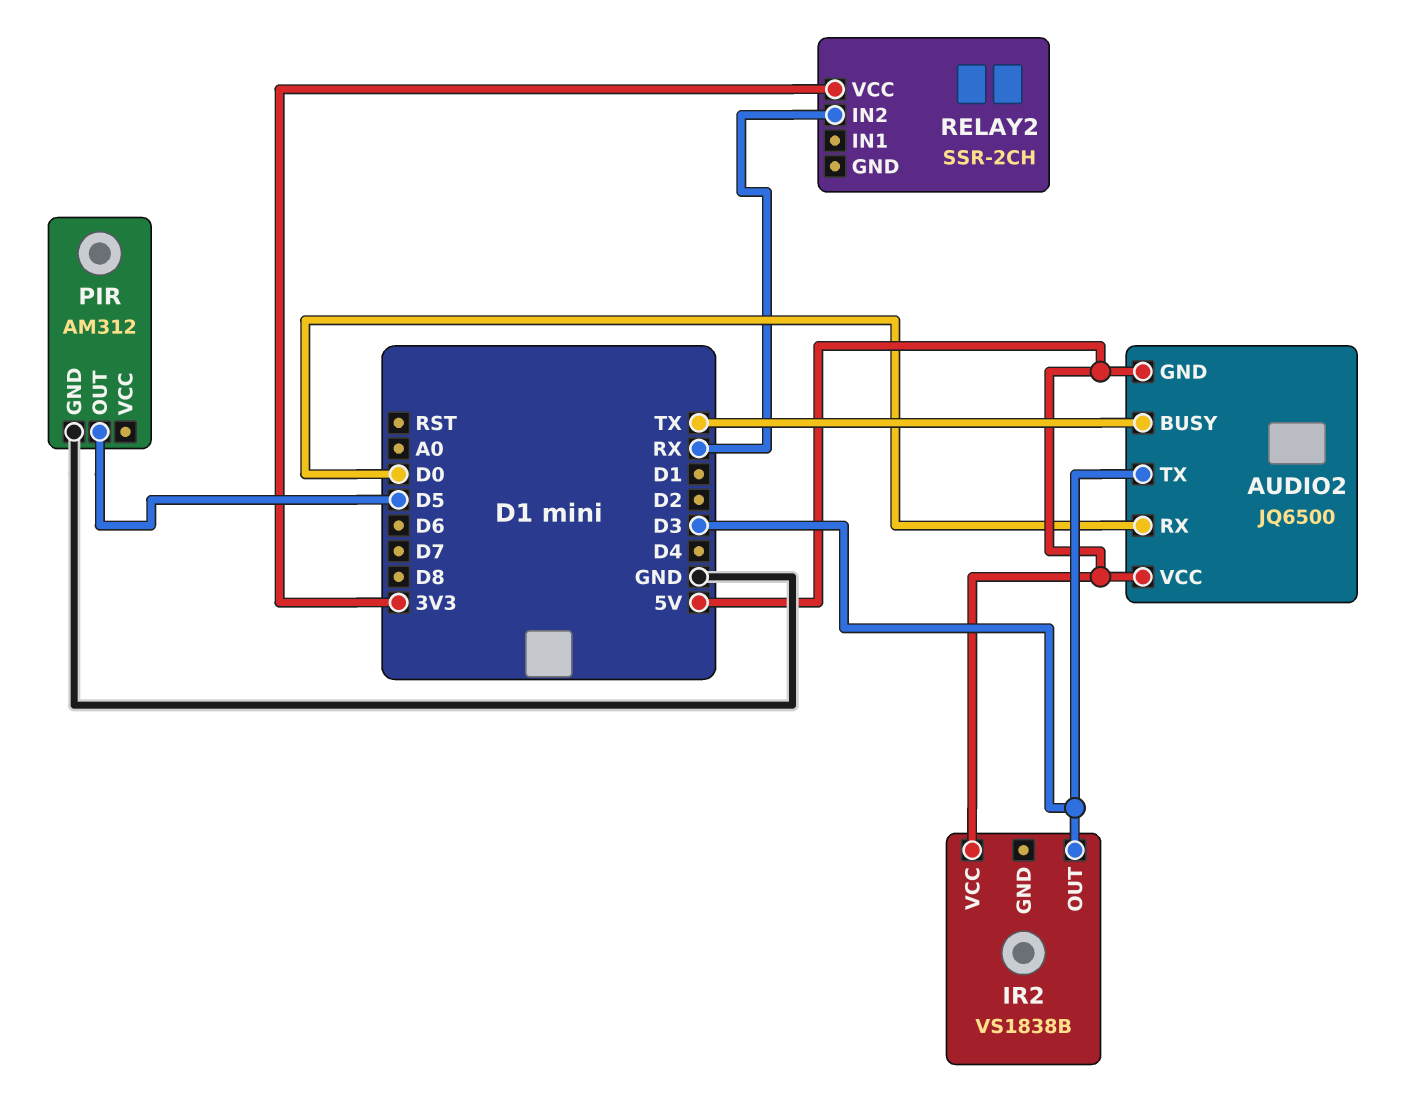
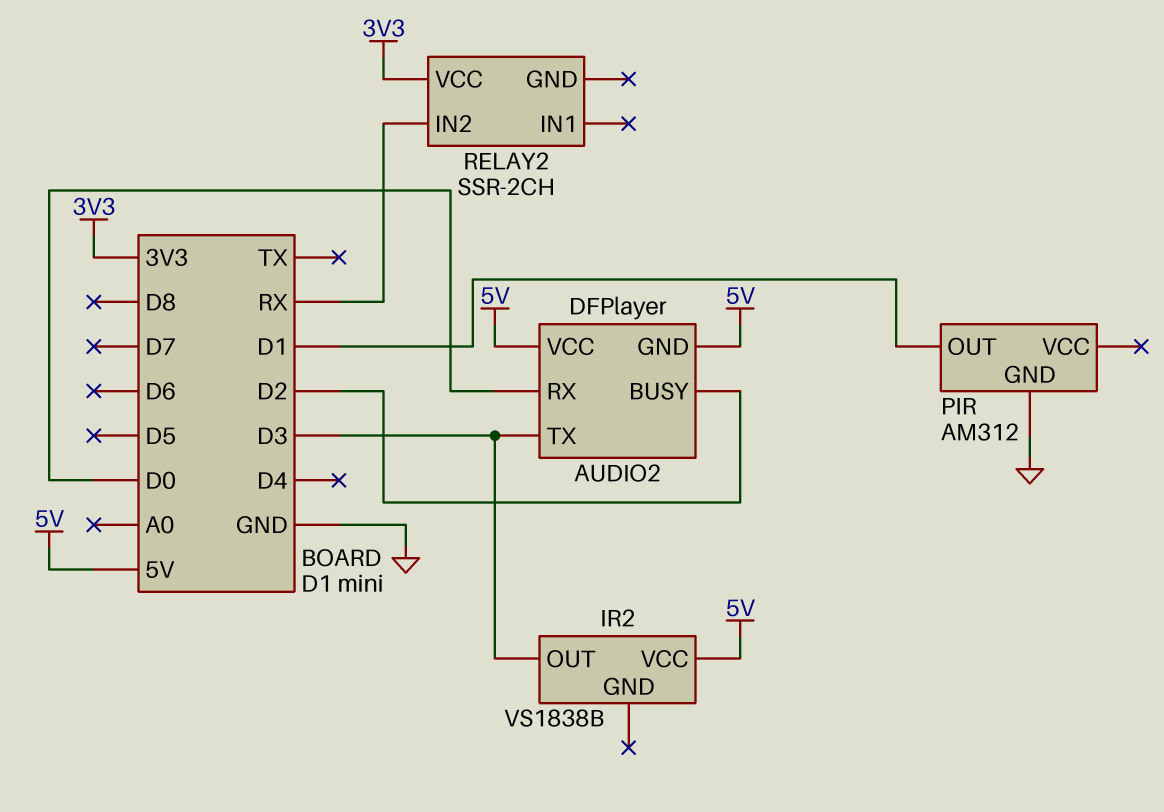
AUDIO2: JQ6500 -> DFPlayer
AUDIO2 pin BUSY: TX -> D2
PIR pin OUT: D5 -> D1

